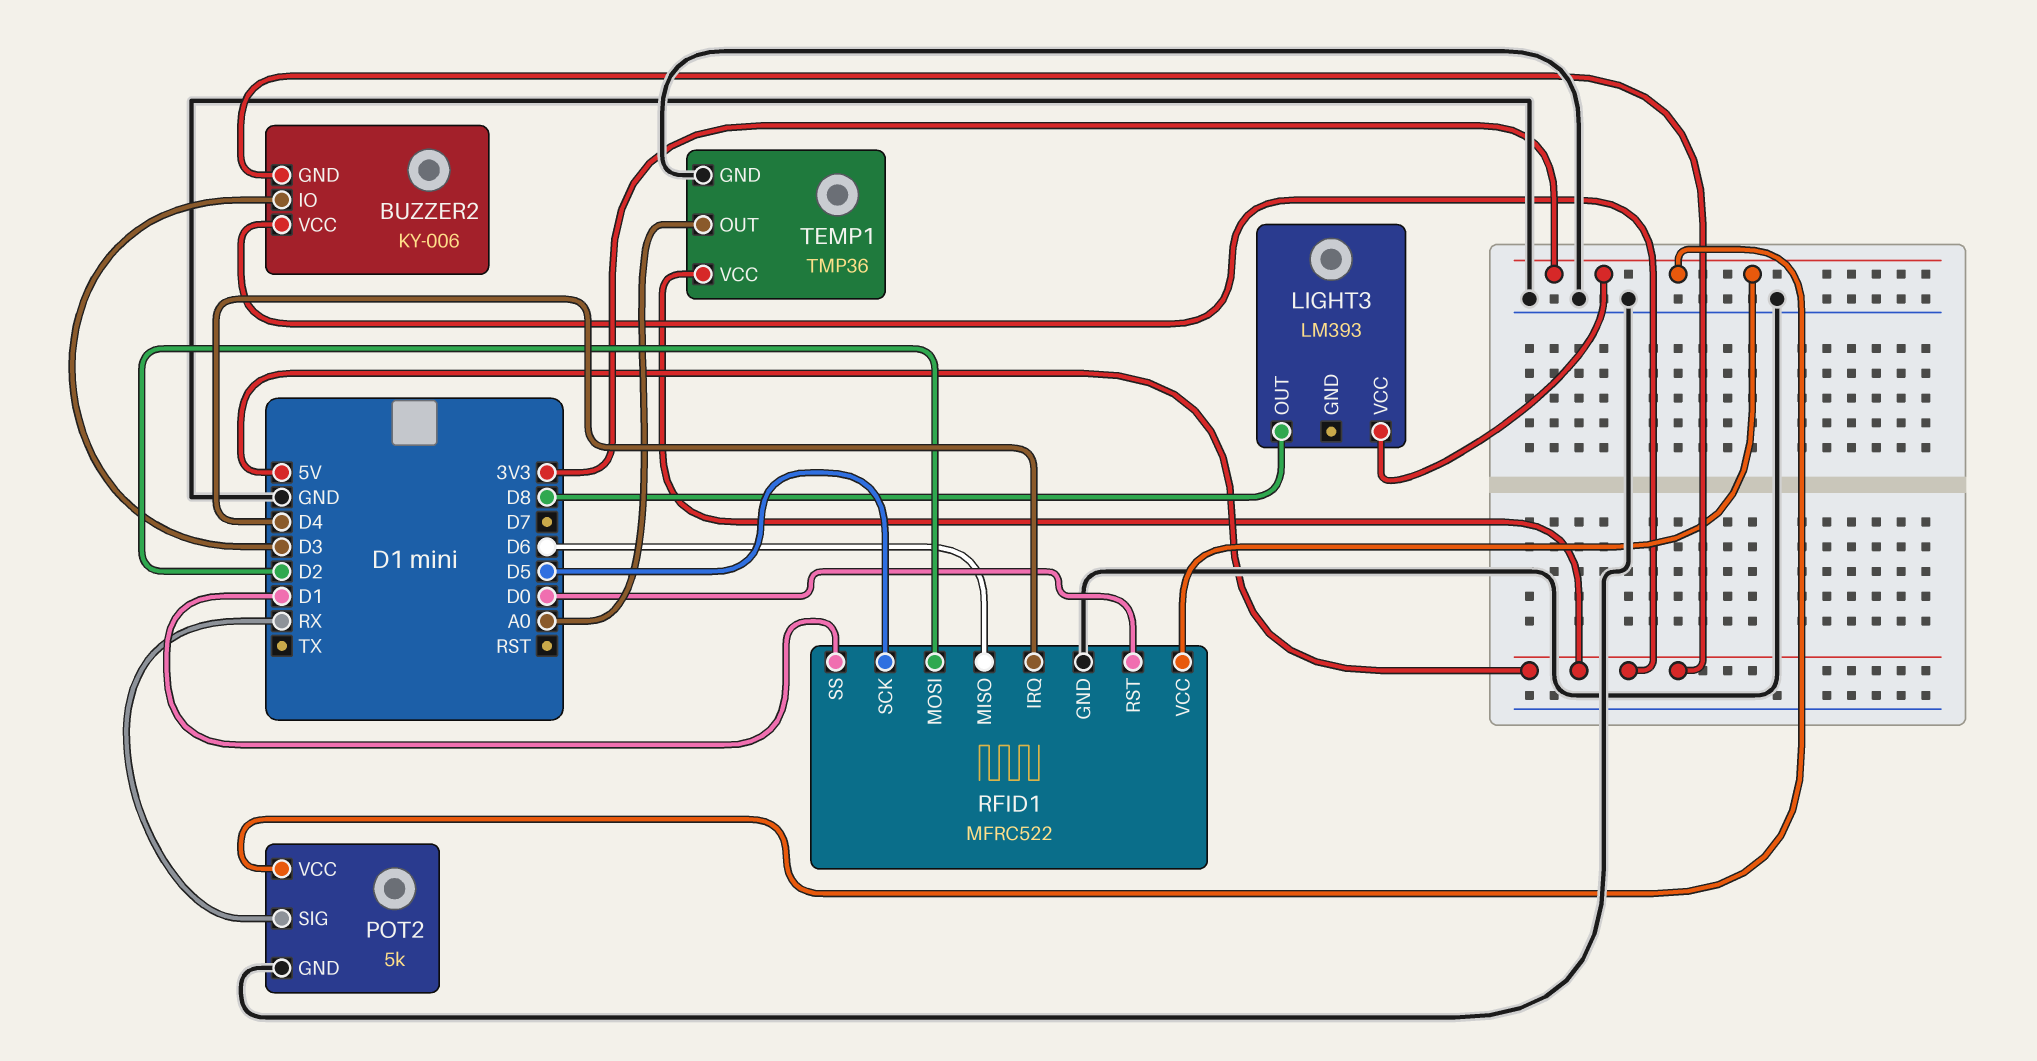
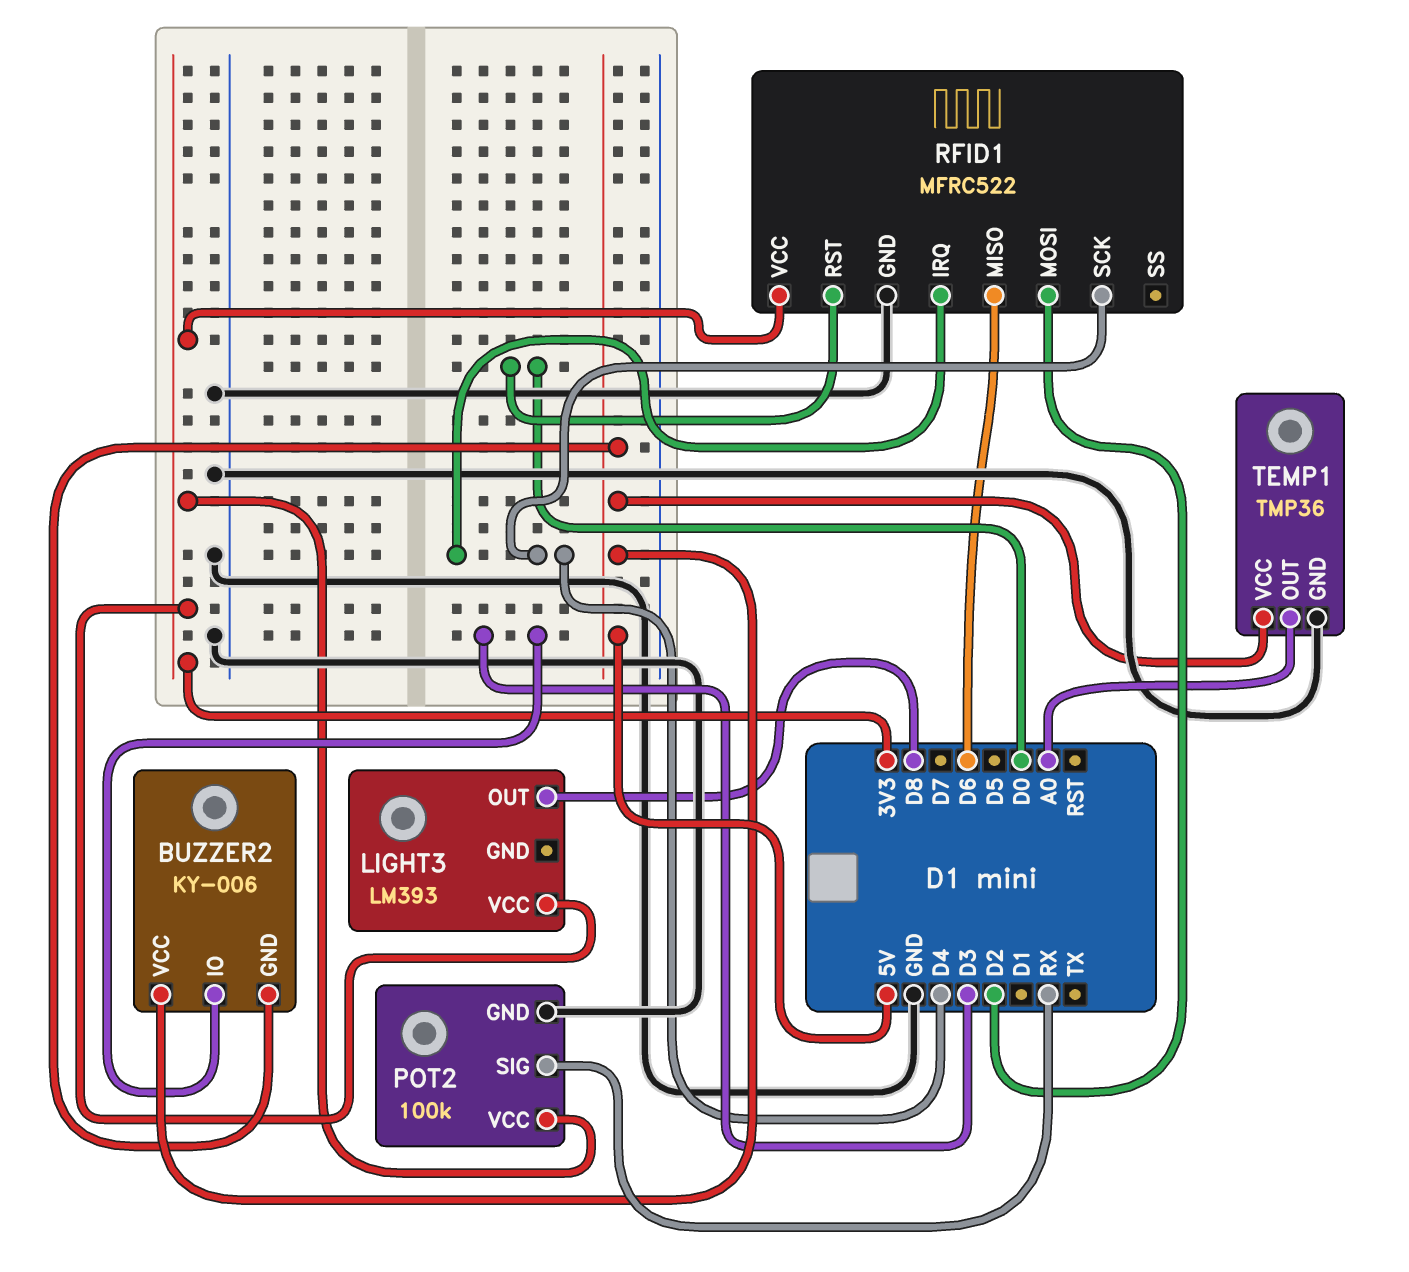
POT2: 5k -> 100k
RFID1 pin SCK: D5 -> D4
RFID1 pin SS: D1 -> none

